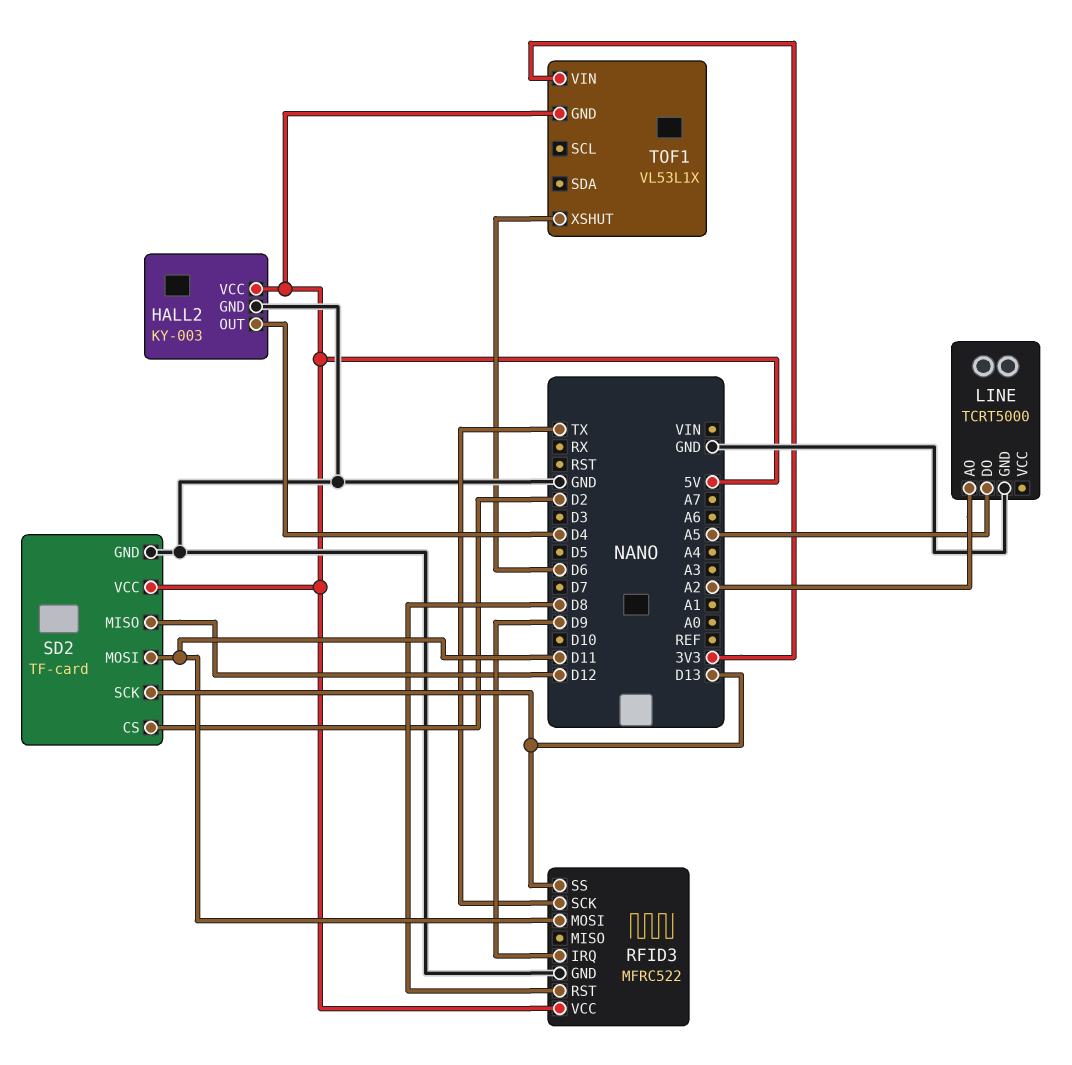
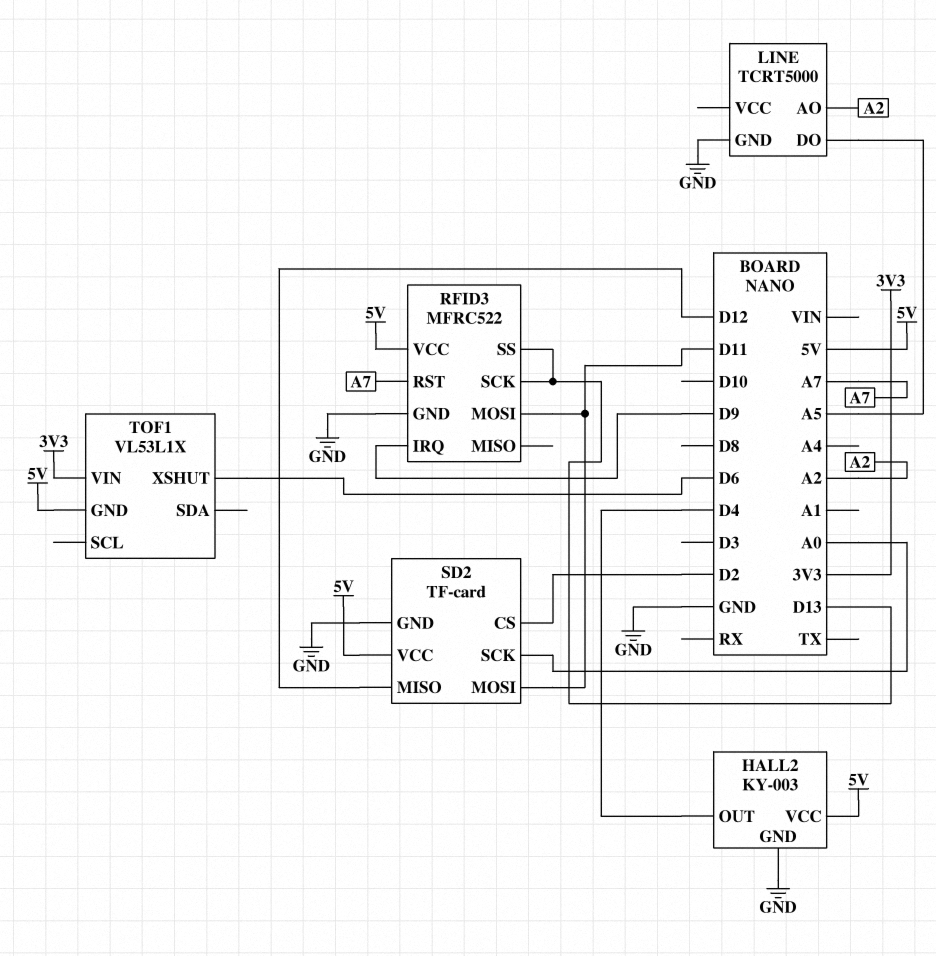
RFID3 pin RST: D8 -> A7
RFID3 pin SCK: TX -> D13
SD2 pin SCK: D13 -> A0

